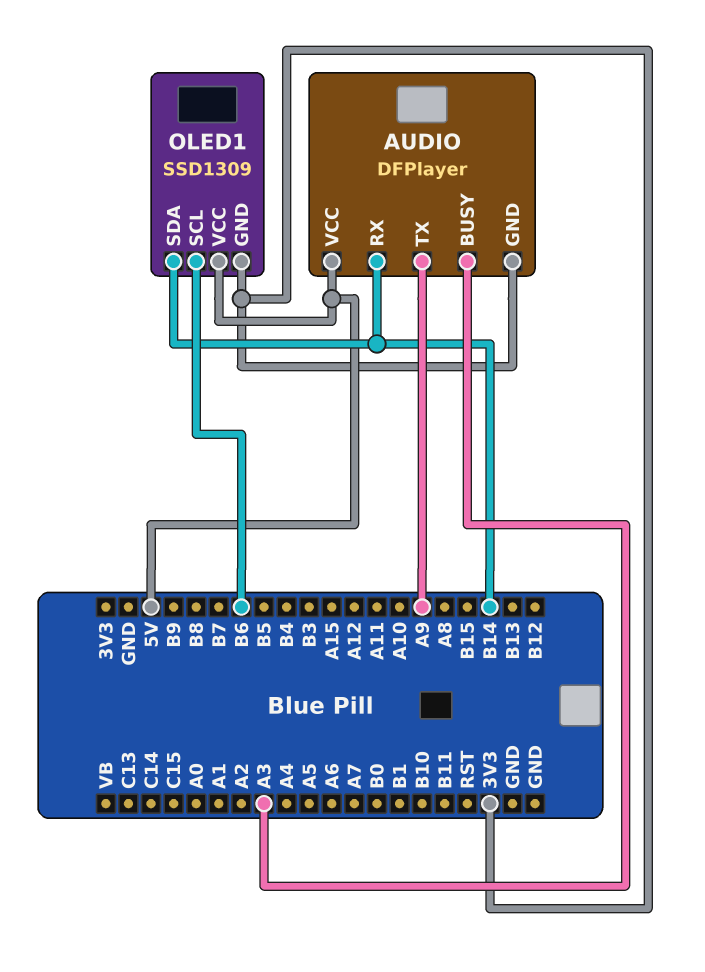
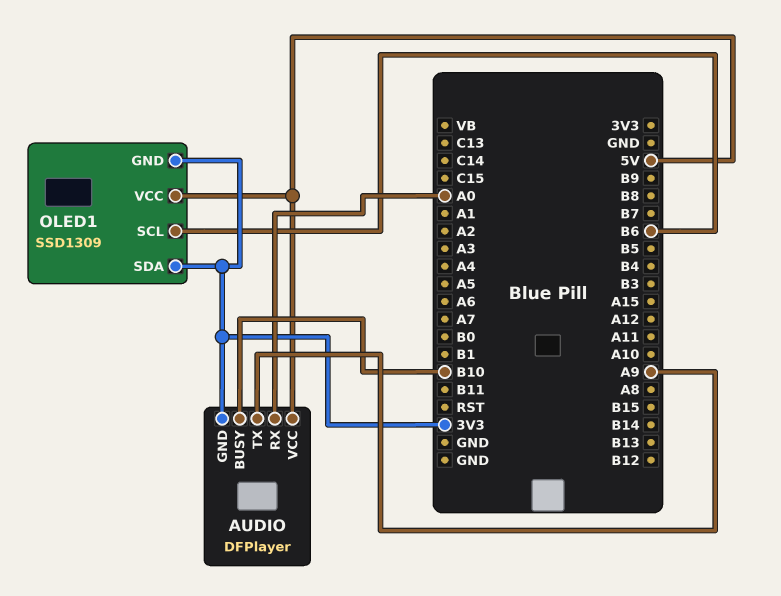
AUDIO pin BUSY: A3 -> B10
AUDIO pin RX: B14 -> A0
OLED1 pin SDA: B14 -> 3V3

